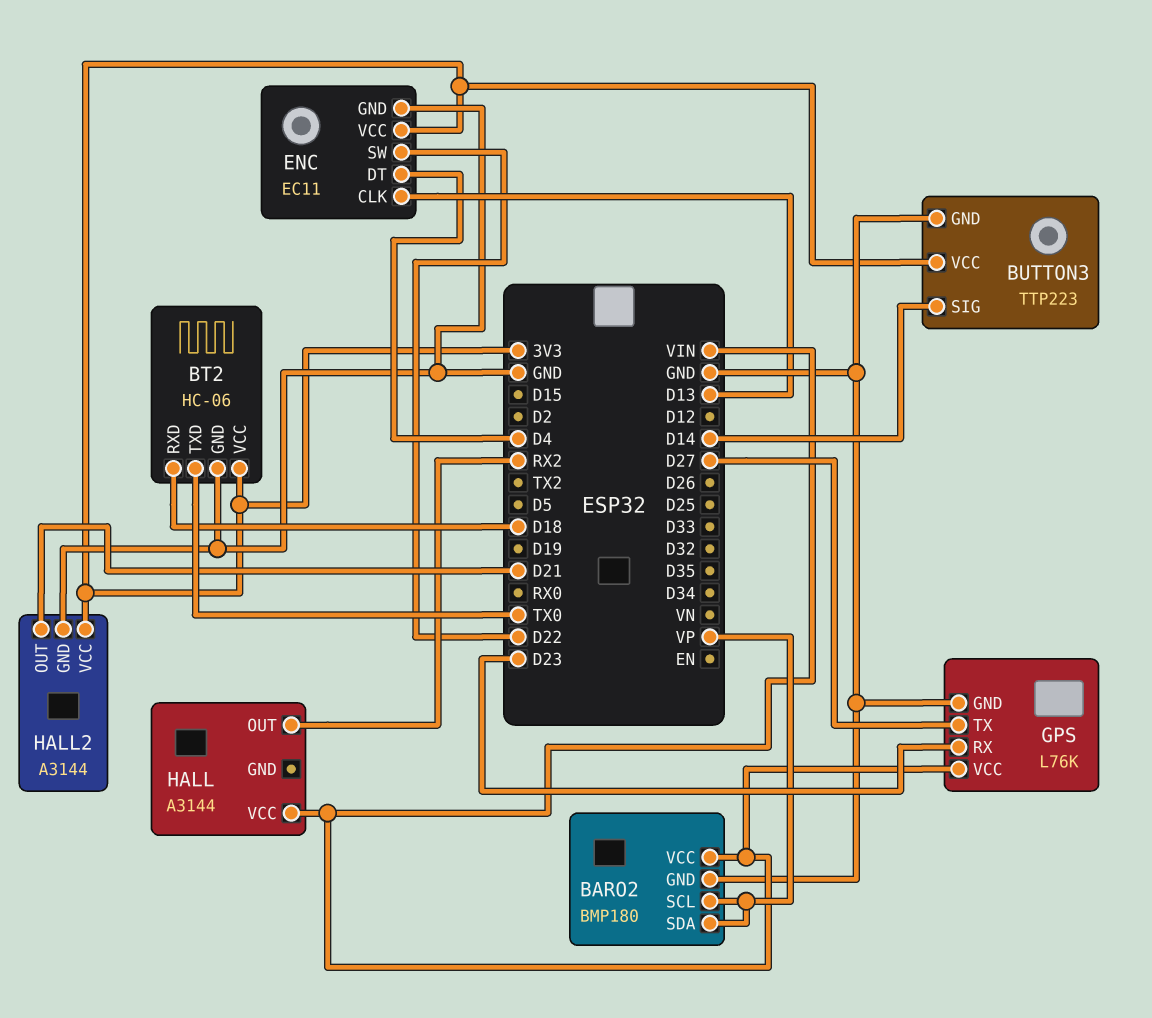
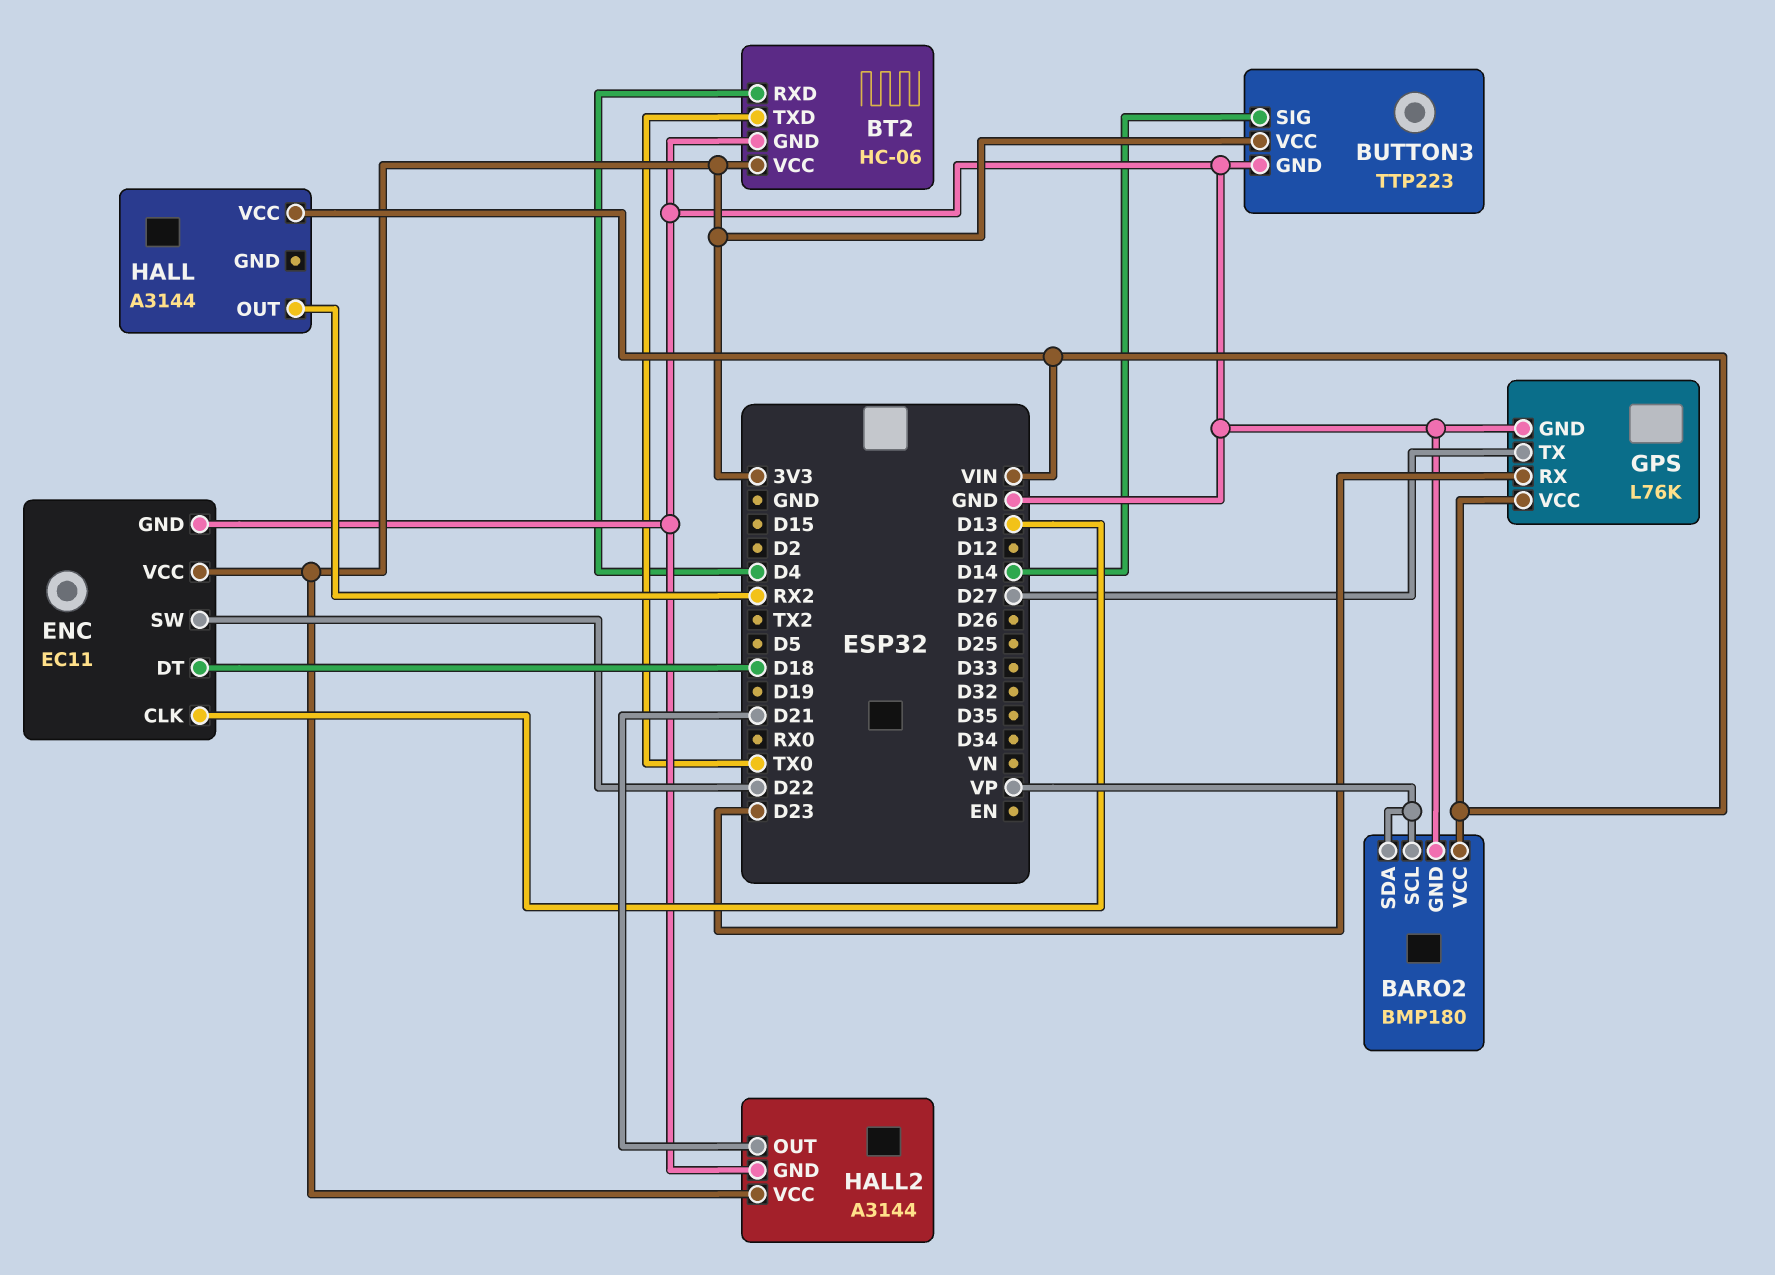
BT2 pin RXD: D18 -> D4
ENC pin DT: D4 -> D18

